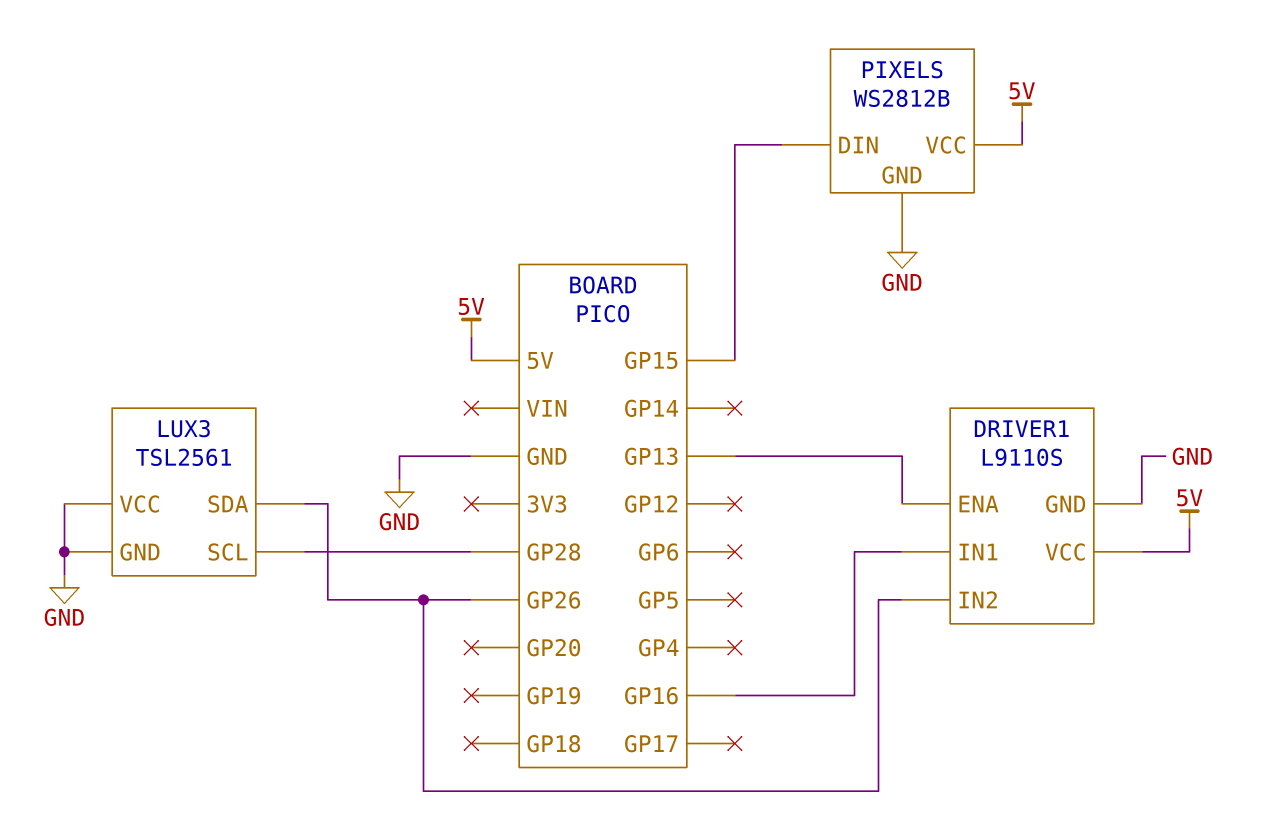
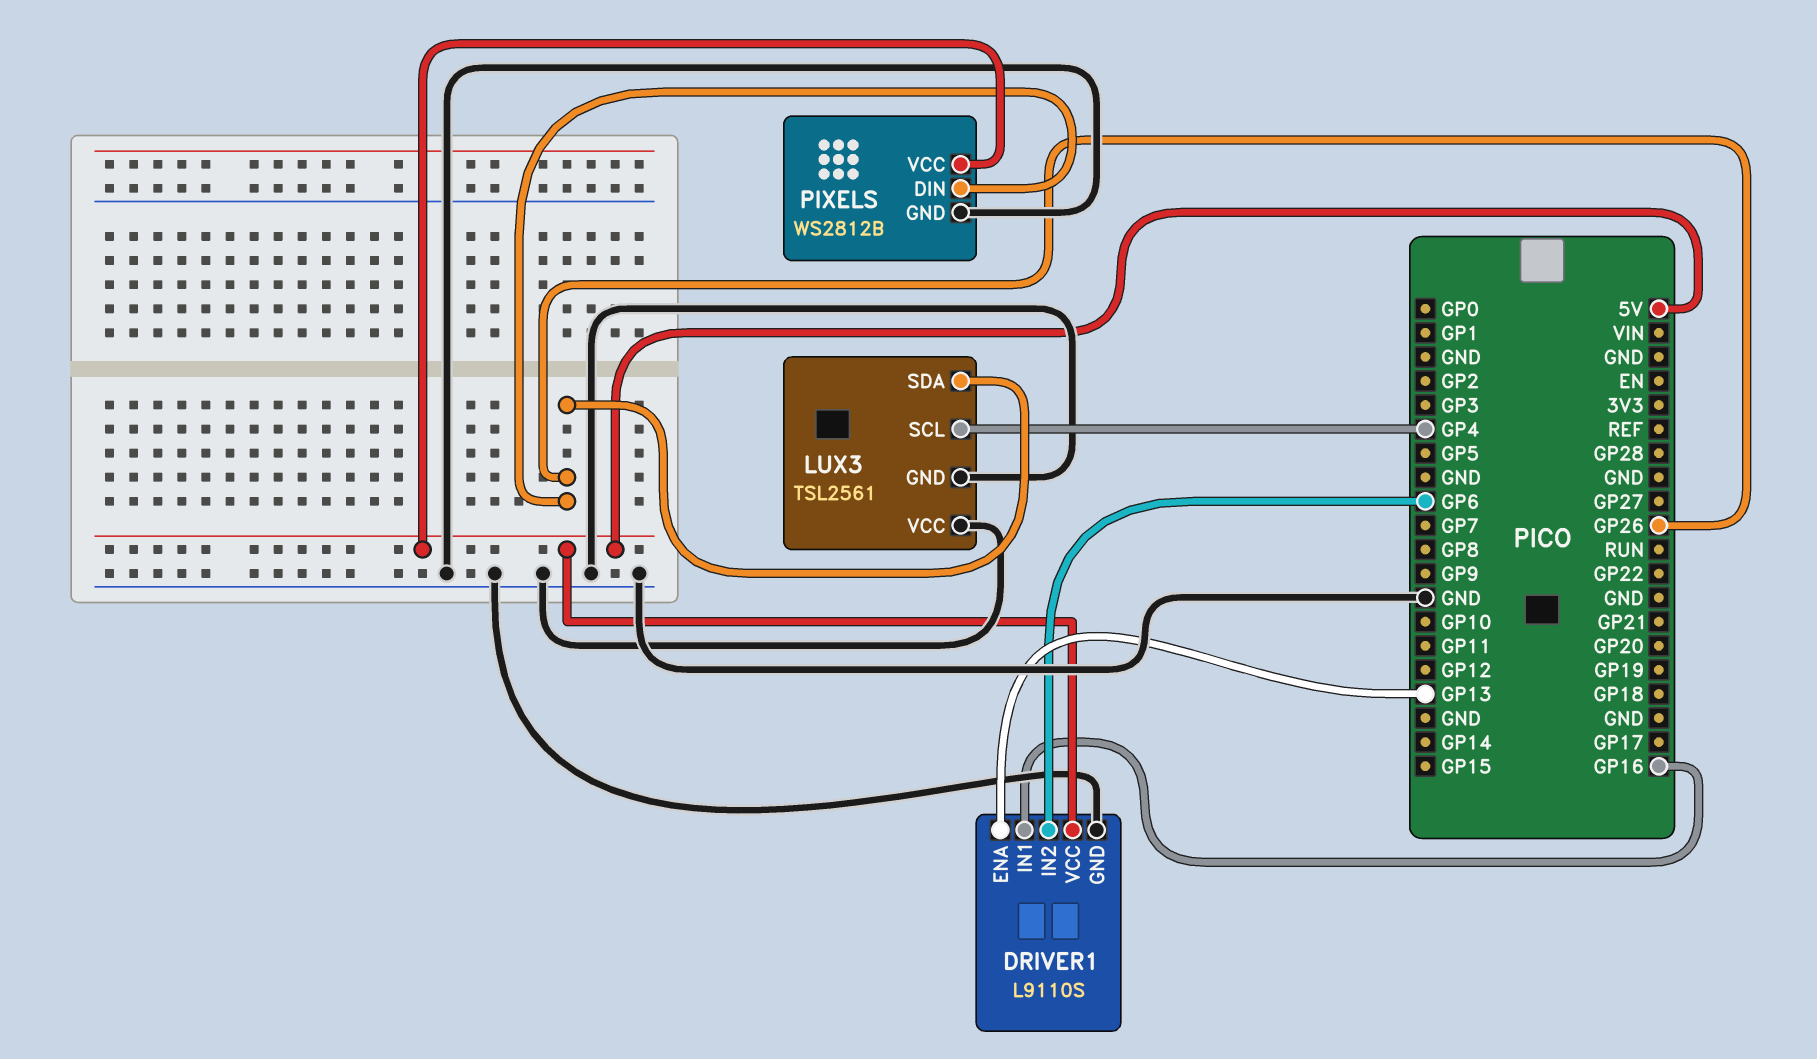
DRIVER1 pin IN2: GP26 -> GP6
LUX3 pin SCL: GP28 -> GP4
PIXELS pin DIN: GP15 -> GP26

